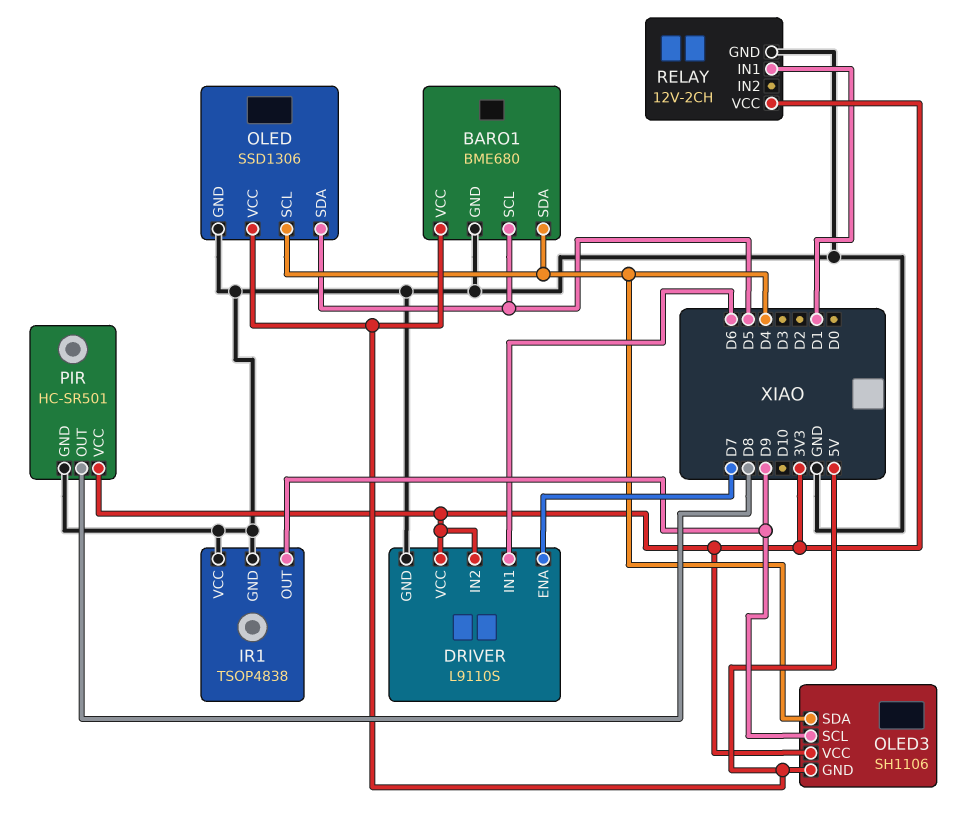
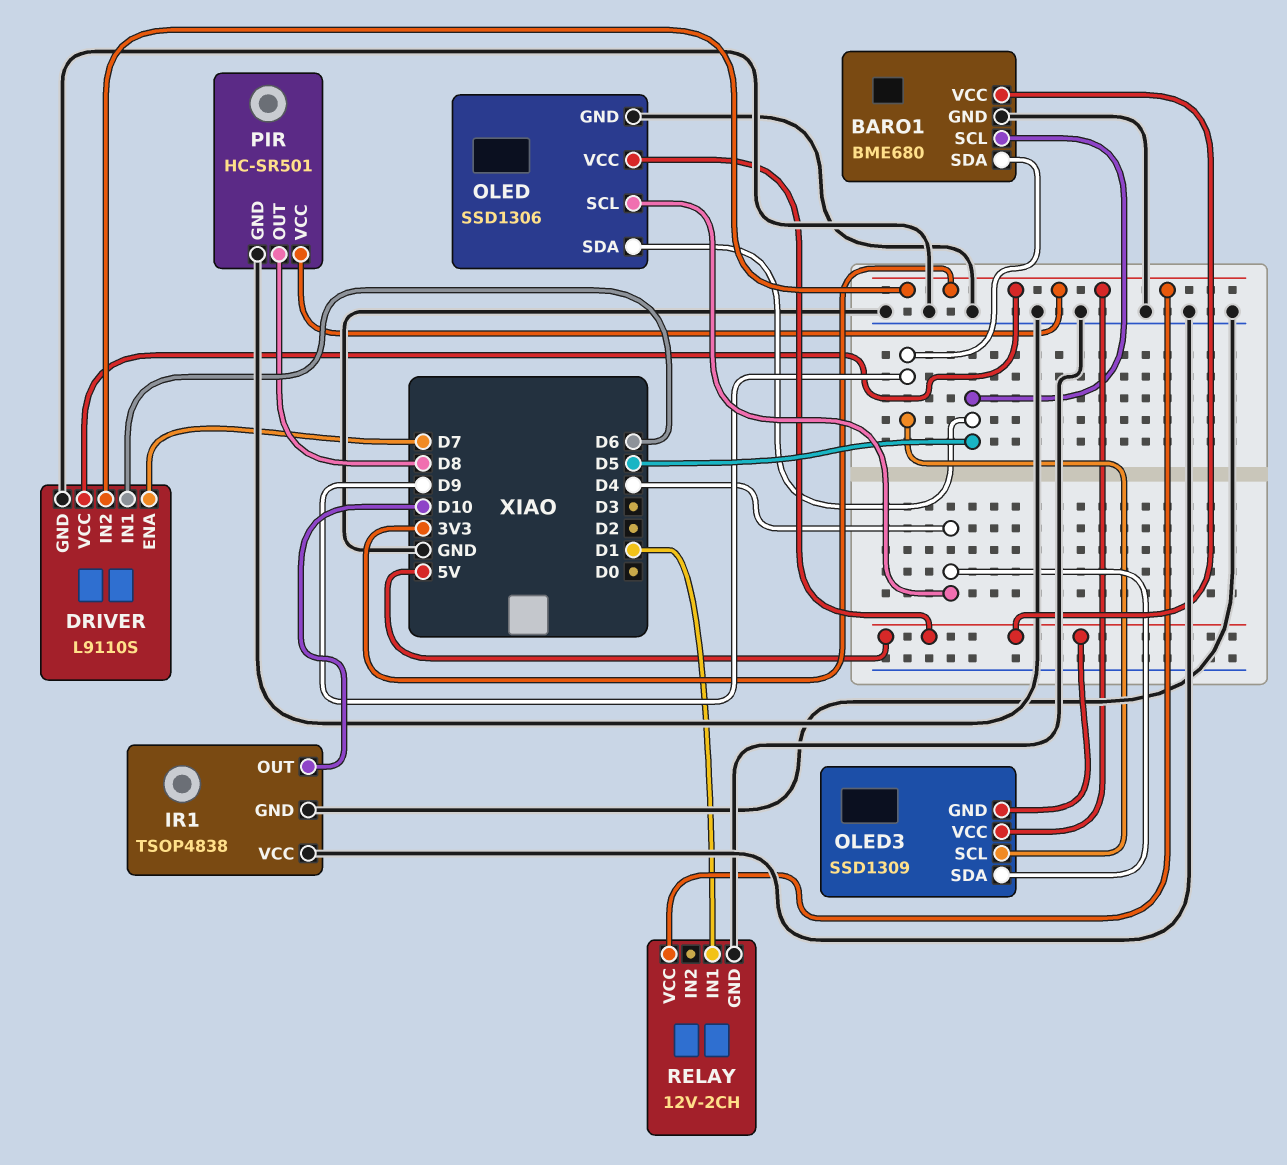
BARO1 pin SDA: D4 -> D9
IR1 pin OUT: D9 -> D10
OLED3: SH1106 -> SSD1309

